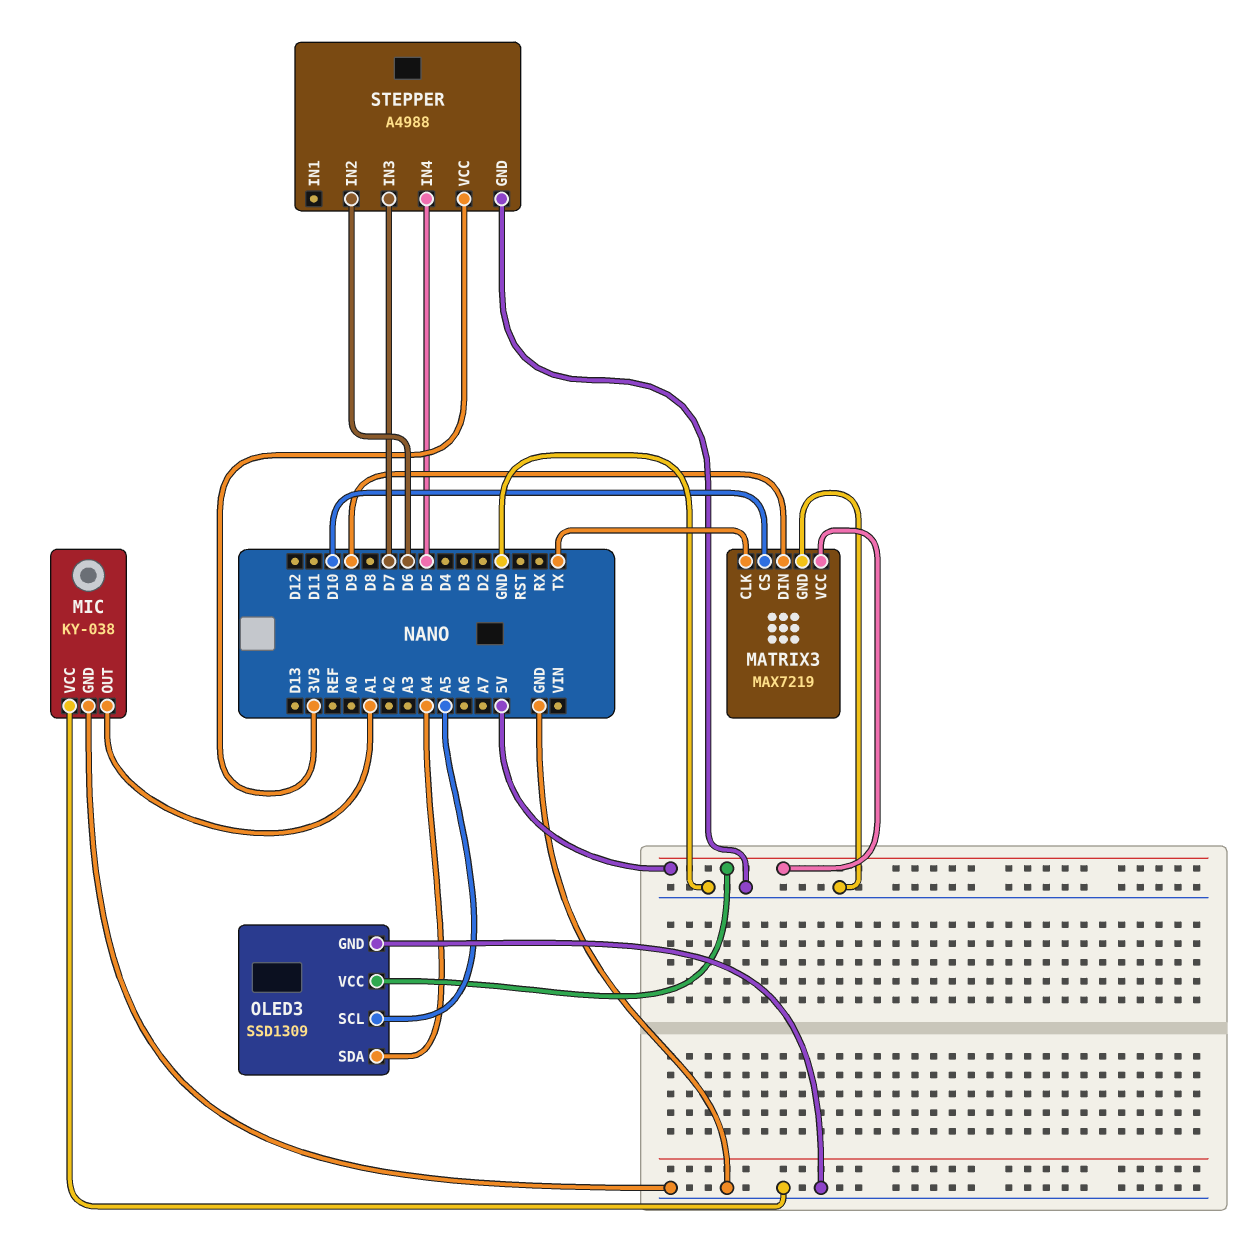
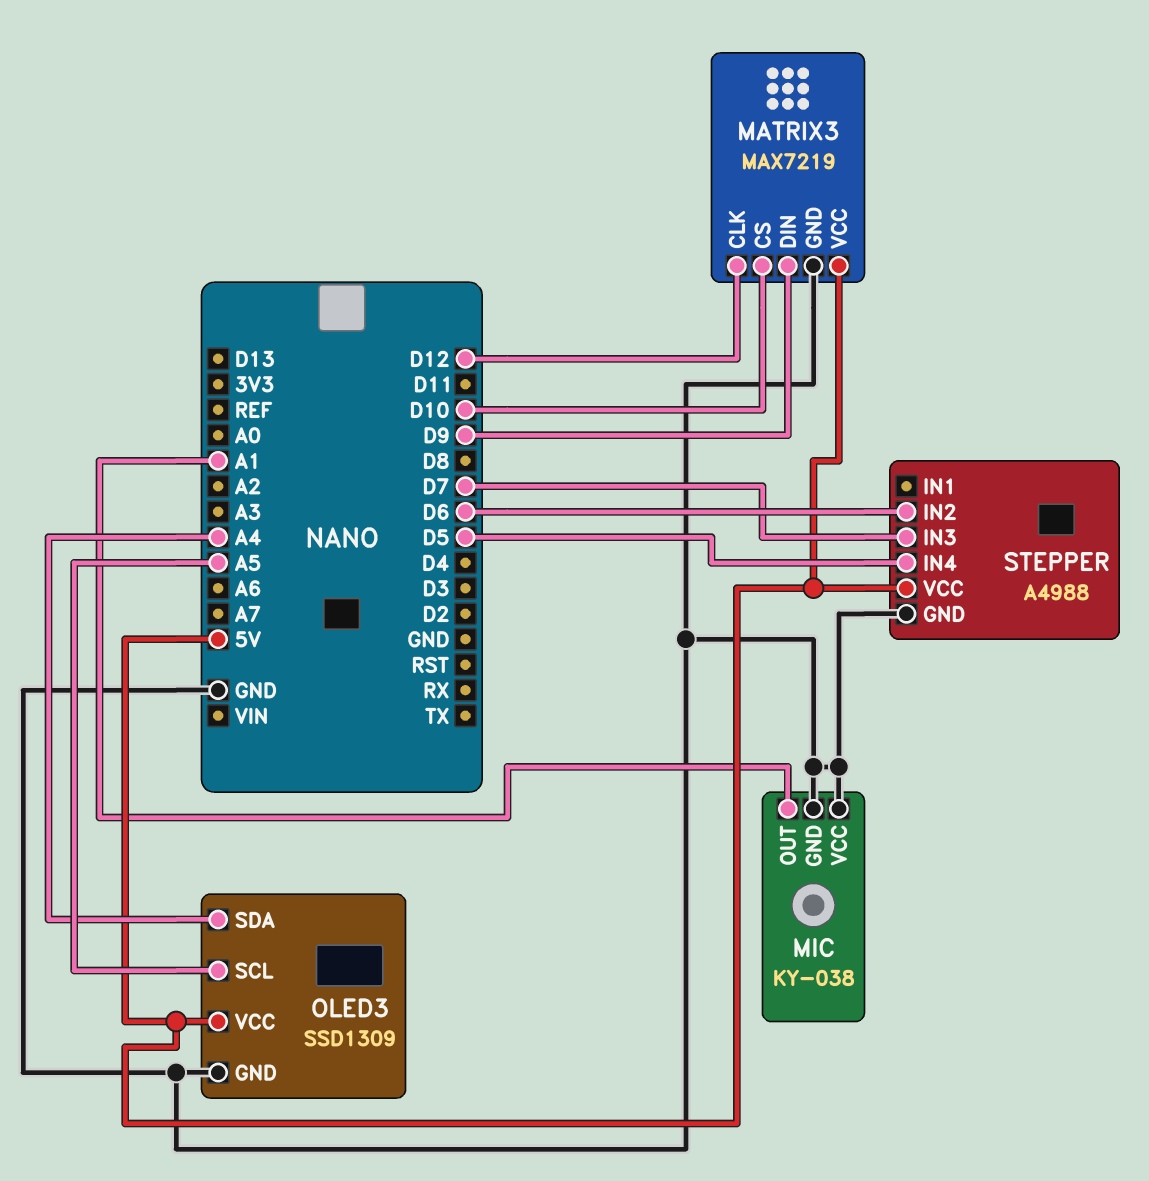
MATRIX3 pin CLK: TX -> D12
STEPPER pin VCC: 3V3 -> 5V

